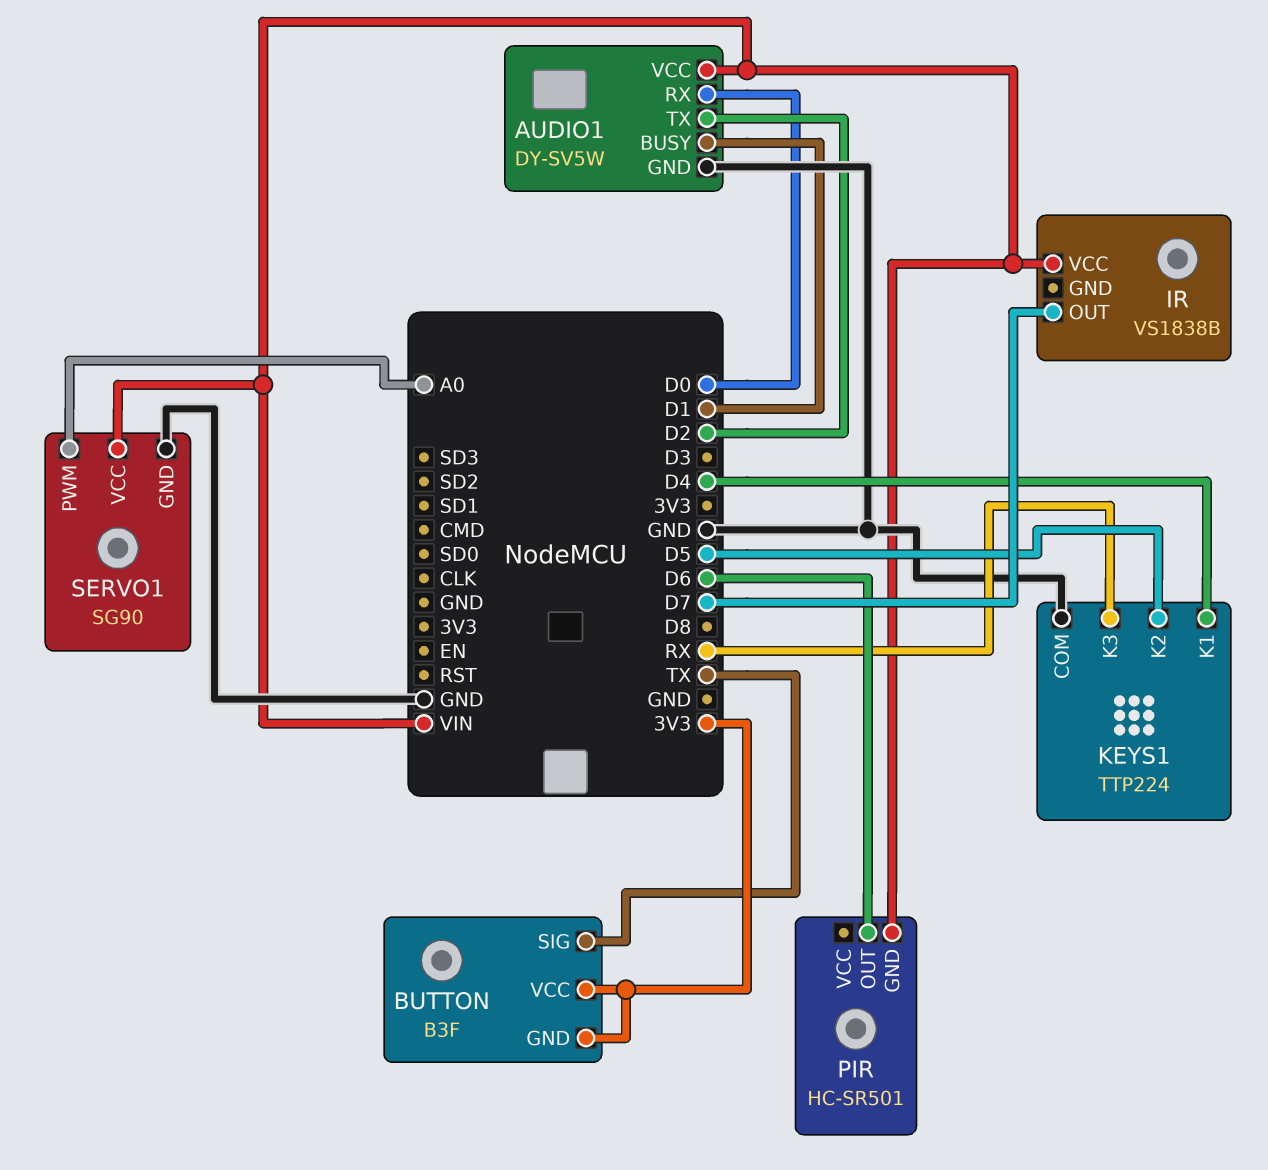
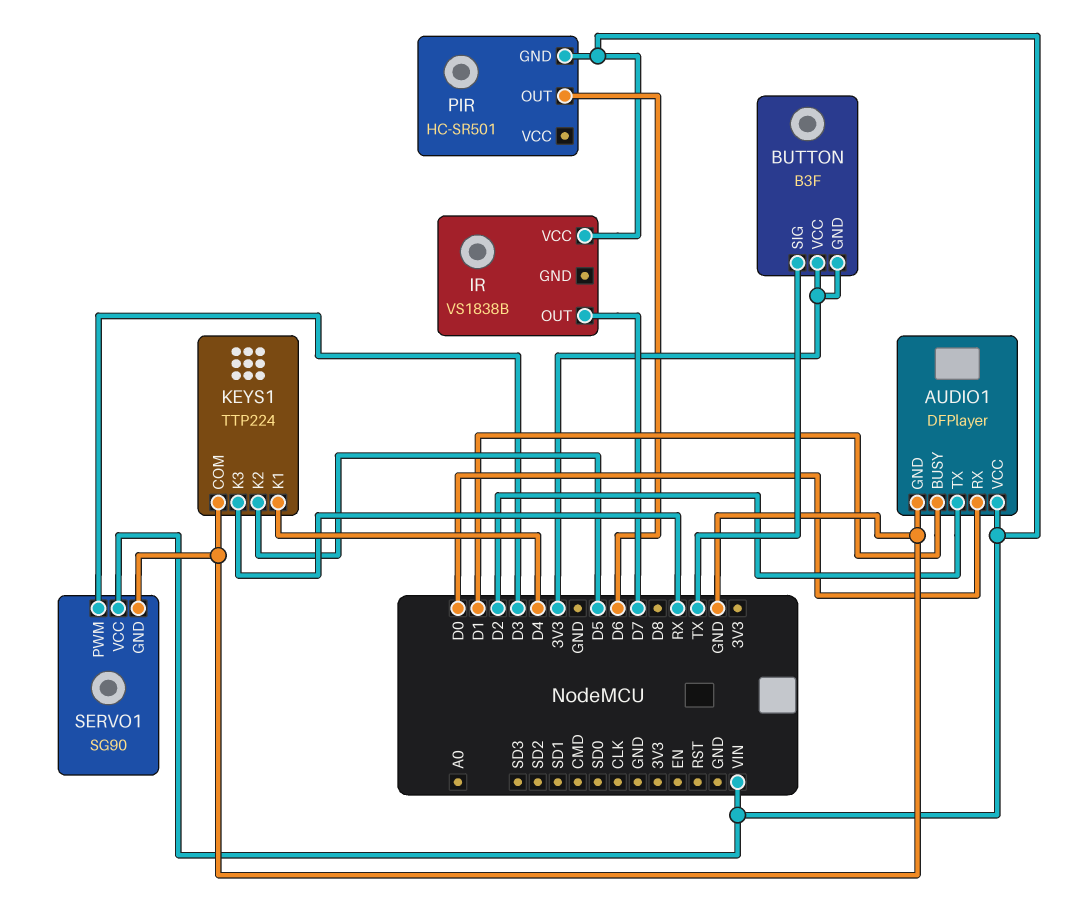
AUDIO1: DY-SV5W -> DFPlayer
SERVO1 pin PWM: A0 -> D3

